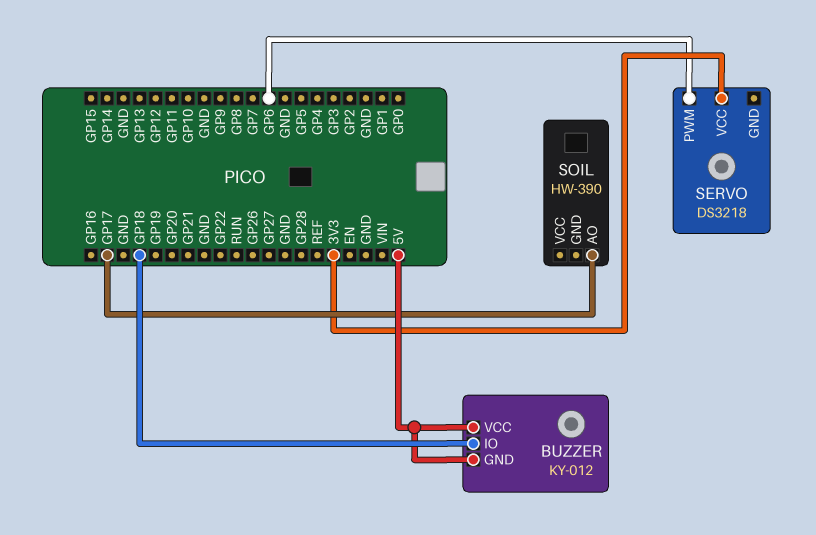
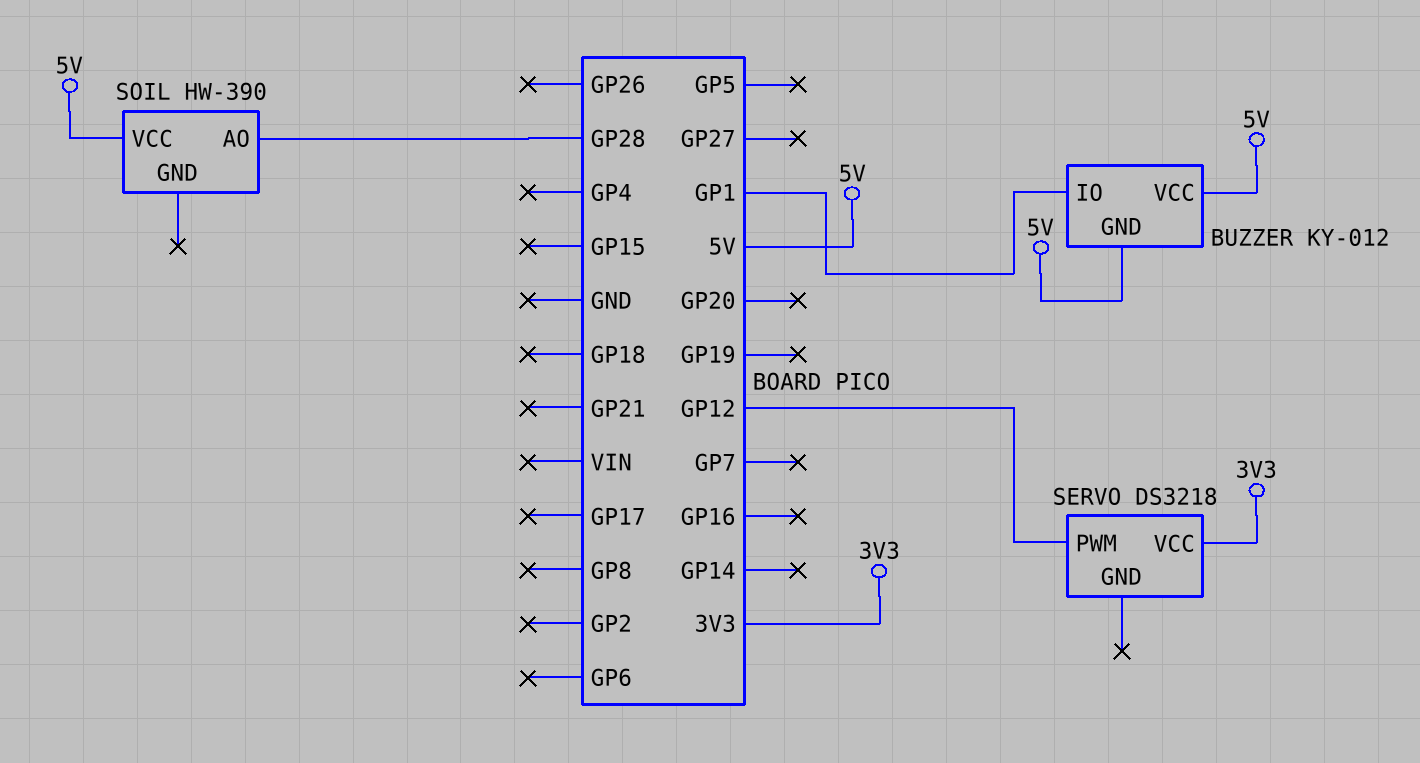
BUZZER pin IO: GP18 -> GP1
SERVO pin PWM: GP6 -> GP12
SOIL pin AO: GP17 -> GP28
SOIL pin VCC: none -> 5V

